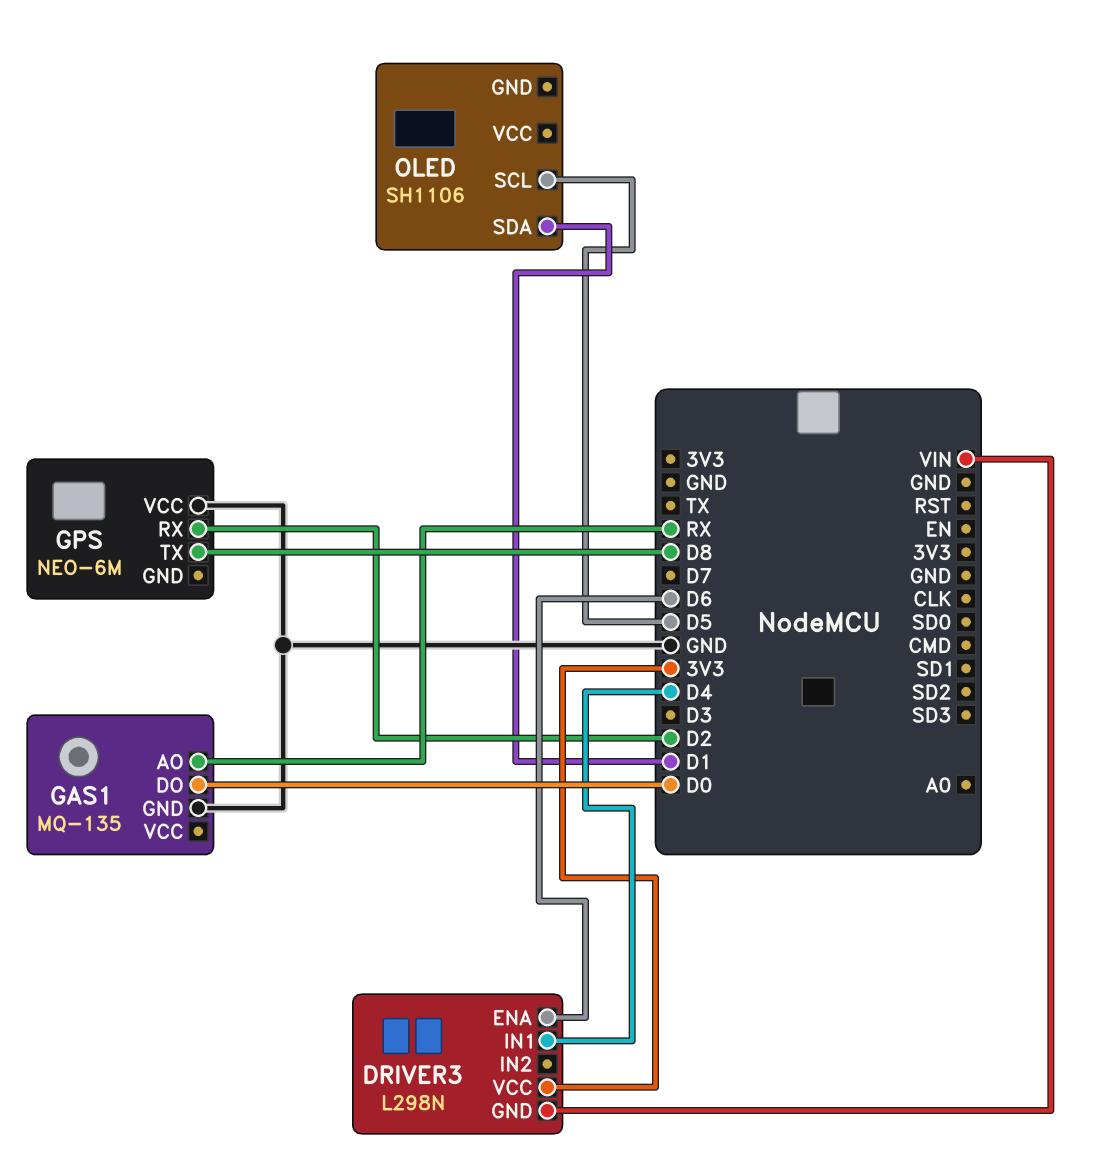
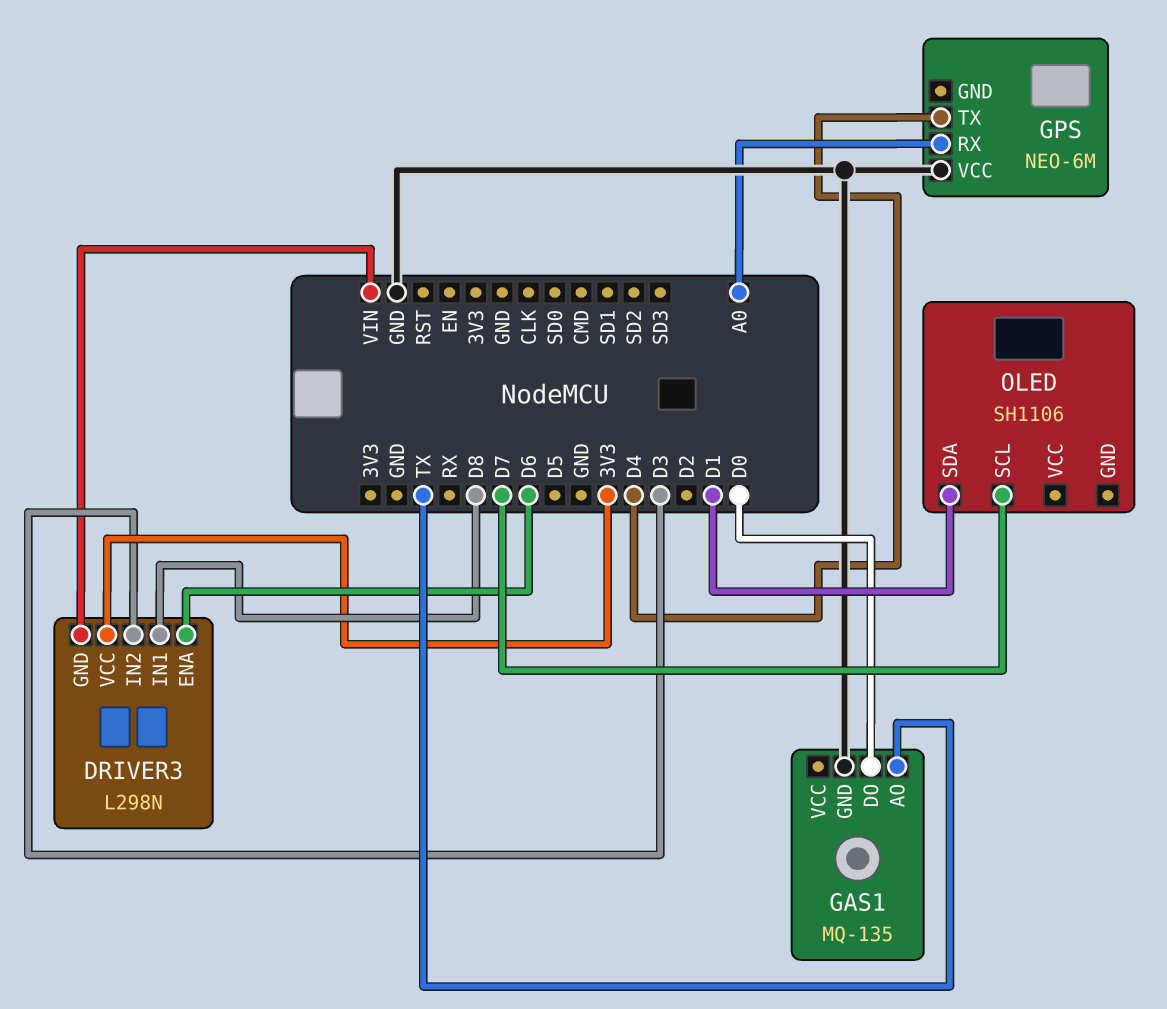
DRIVER3 pin IN1: D4 -> D8
DRIVER3 pin IN2: none -> D3
GAS1 pin AO: RX -> TX
GPS pin RX: D2 -> A0
GPS pin TX: D8 -> D4
OLED pin SCL: D5 -> D7

